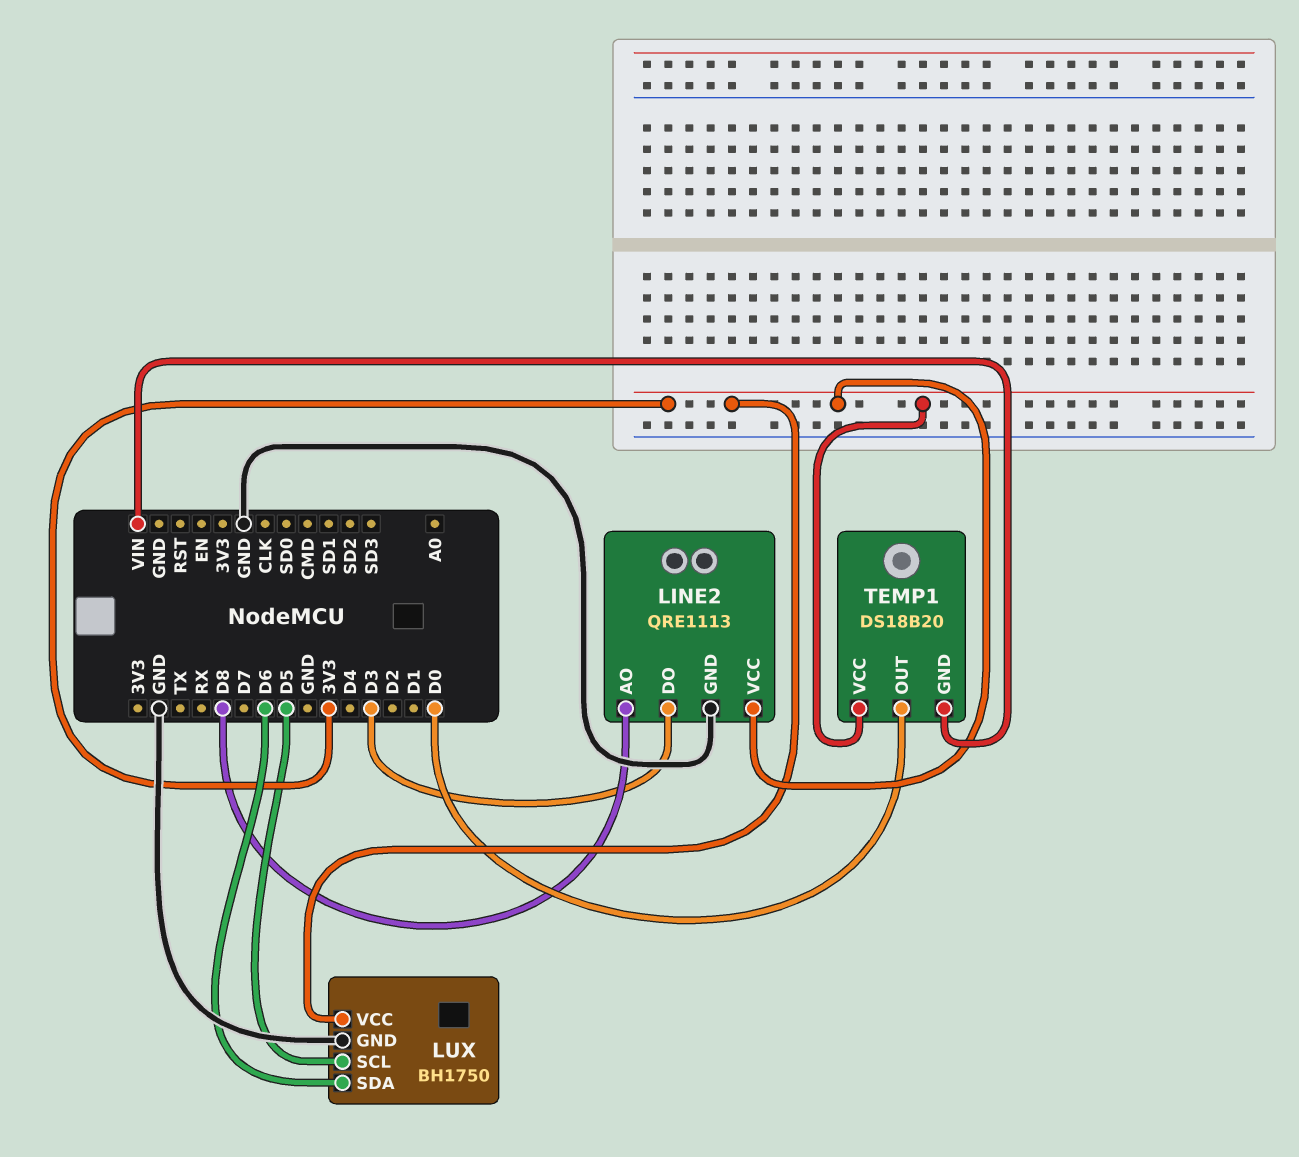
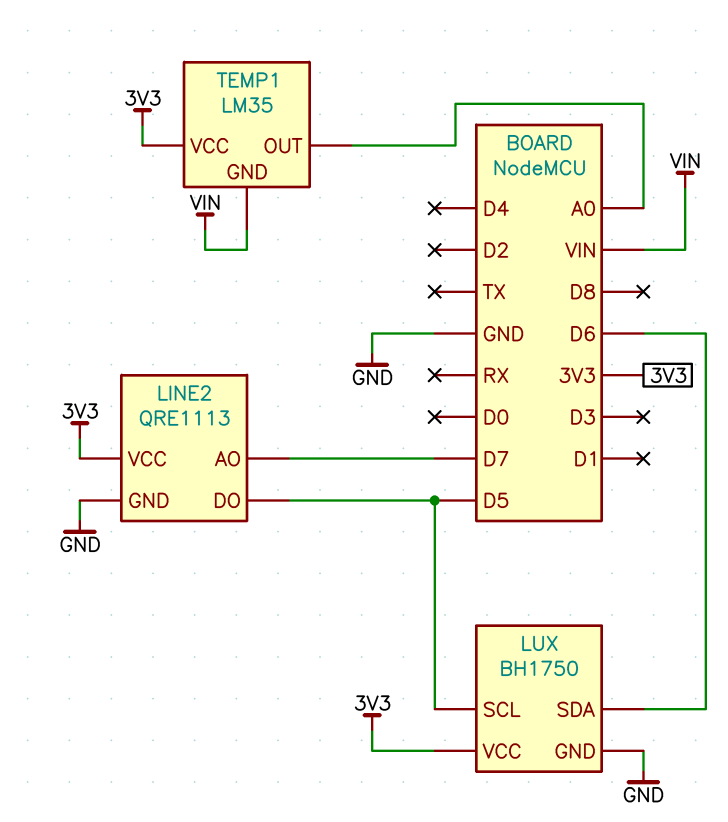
LINE2 pin AO: D8 -> D7
LINE2 pin DO: D3 -> D5
TEMP1: DS18B20 -> LM35
TEMP1 pin OUT: D0 -> A0

